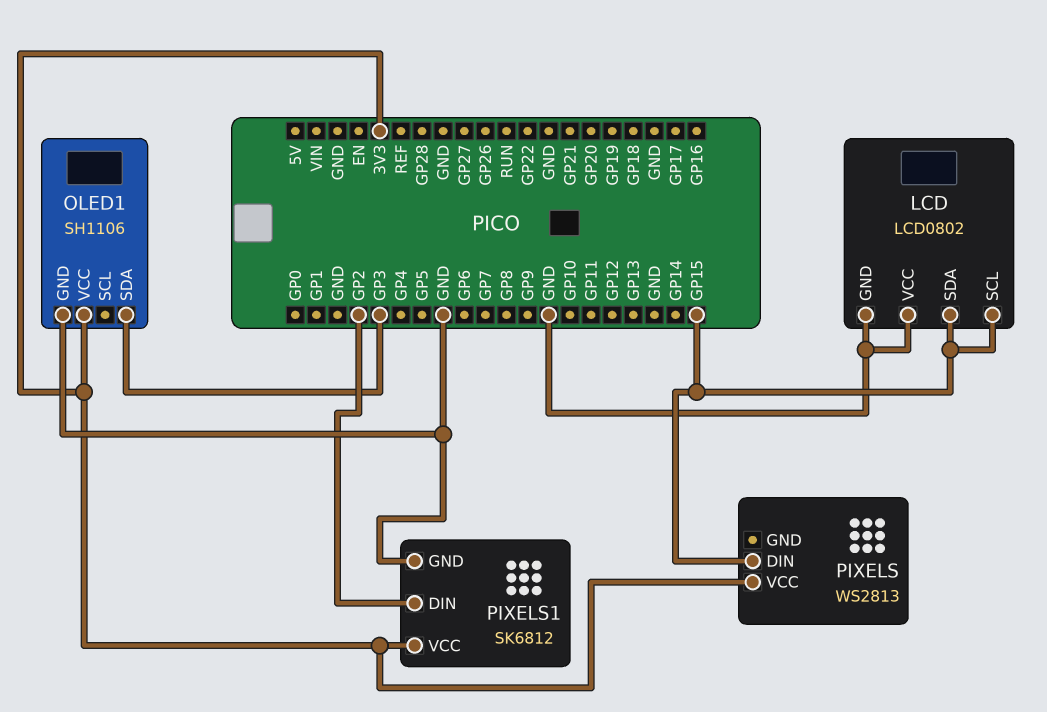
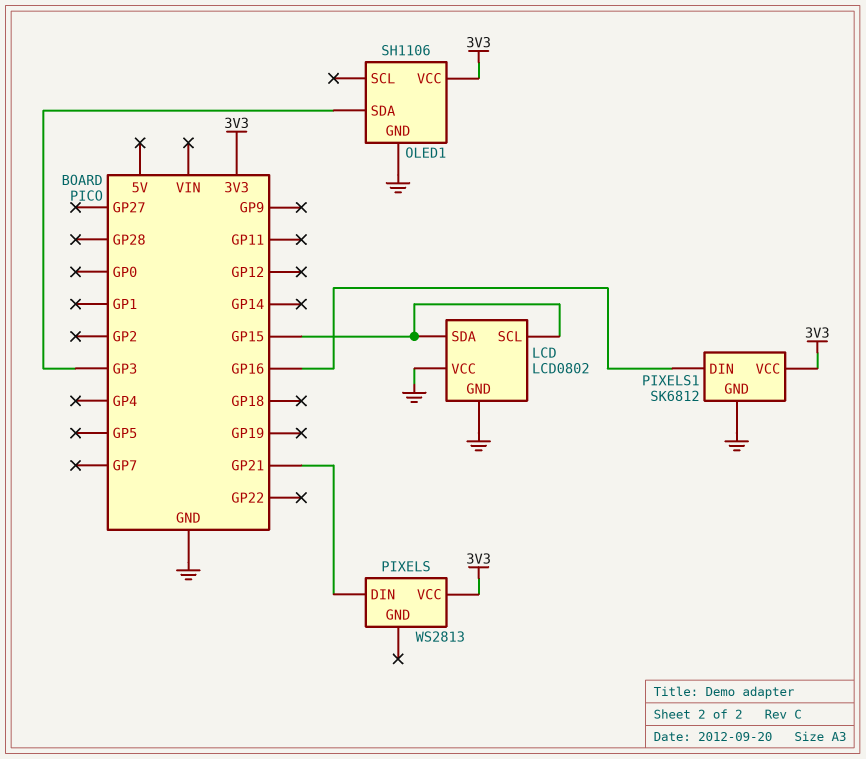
PIXELS pin DIN: GP15 -> GP21
PIXELS1 pin DIN: GP2 -> GP16

